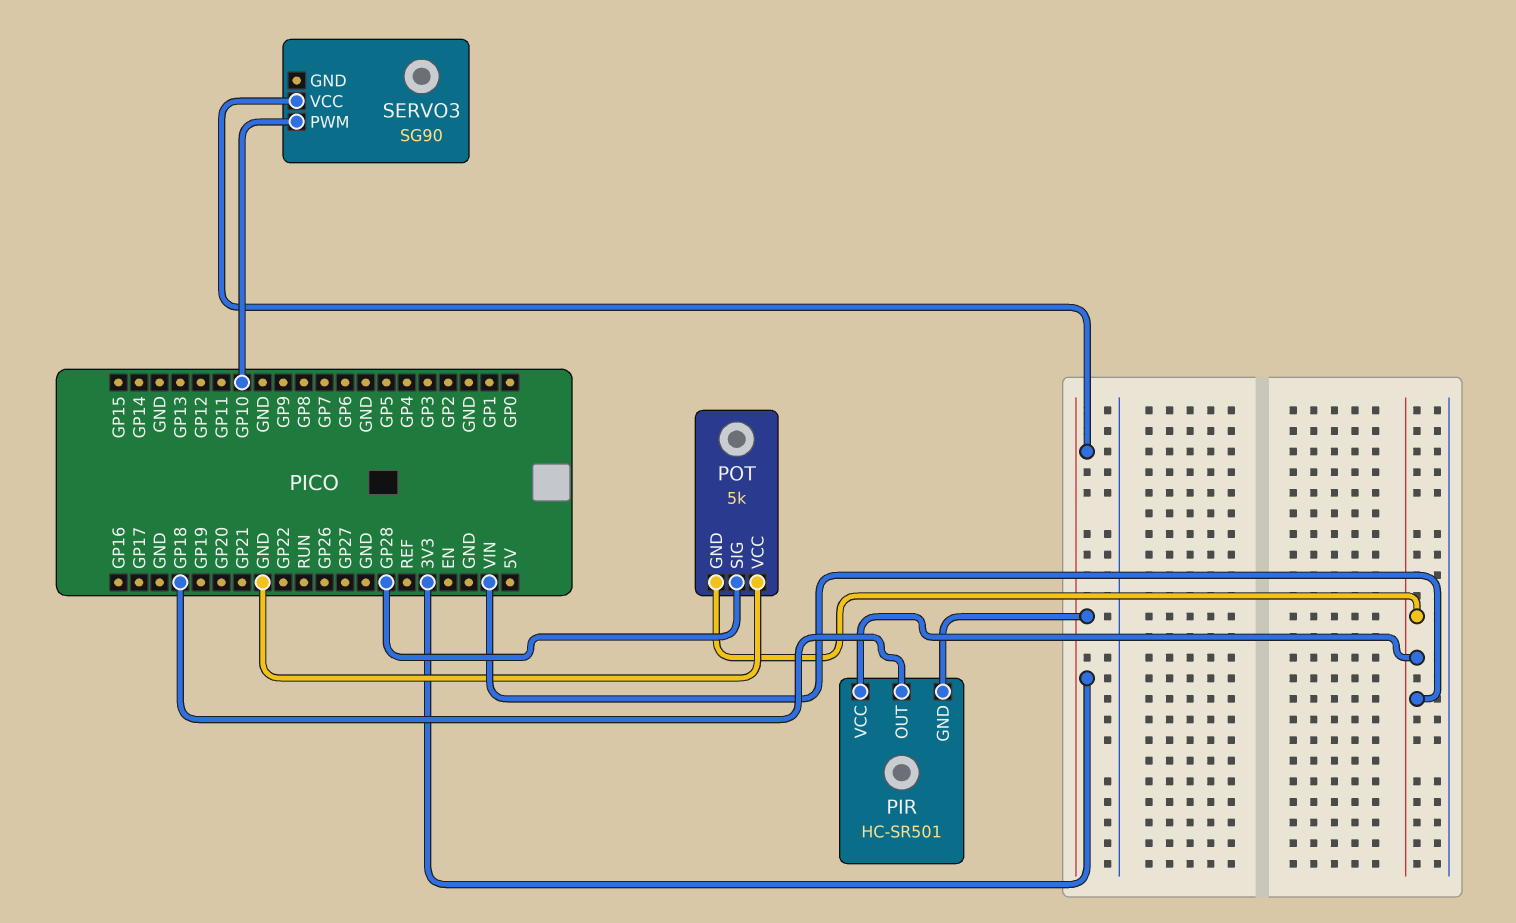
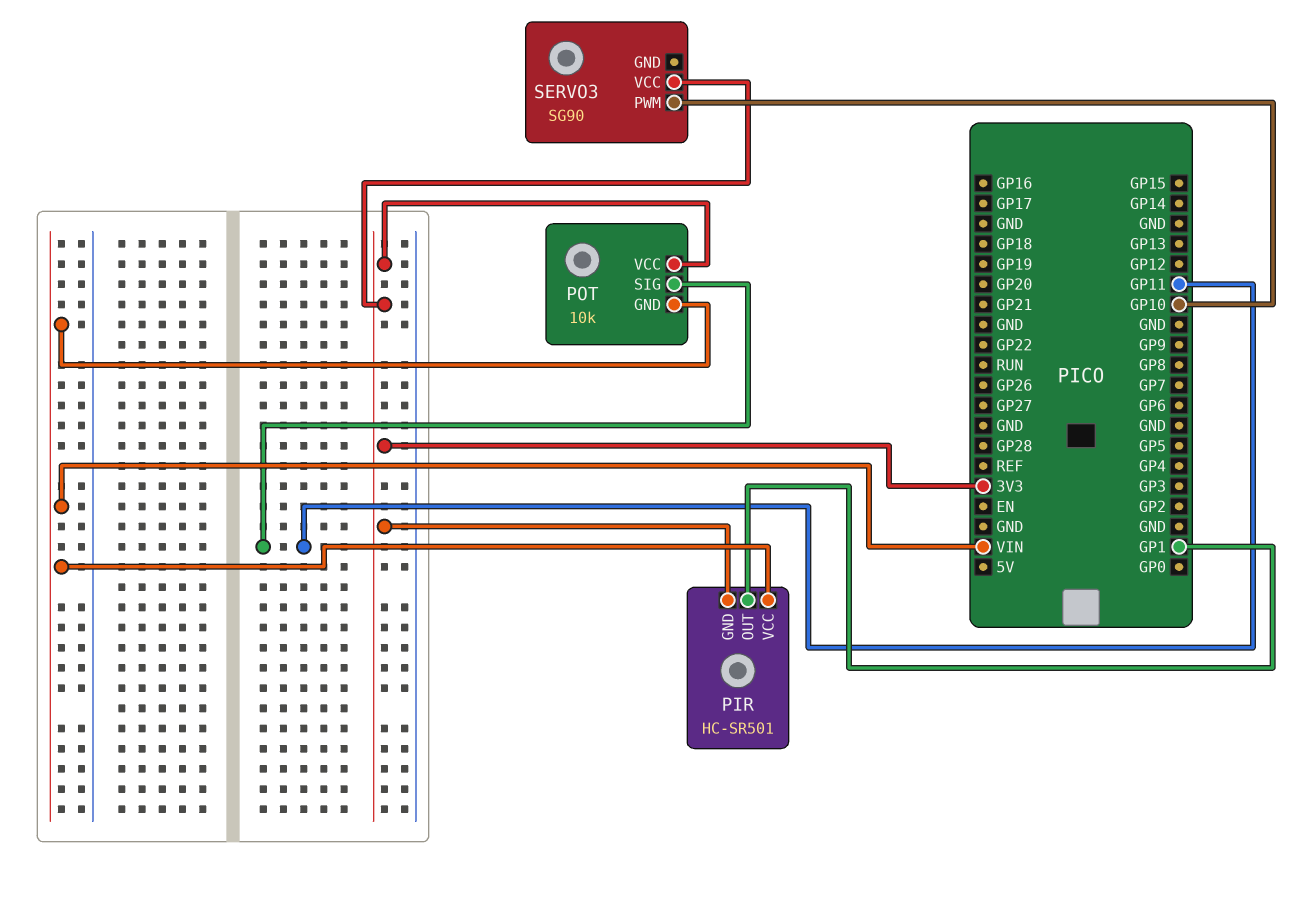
PIR pin OUT: GP18 -> GP1
POT: 5k -> 10k
POT pin SIG: GP28 -> GP11
POT pin VCC: GND -> 3V3

